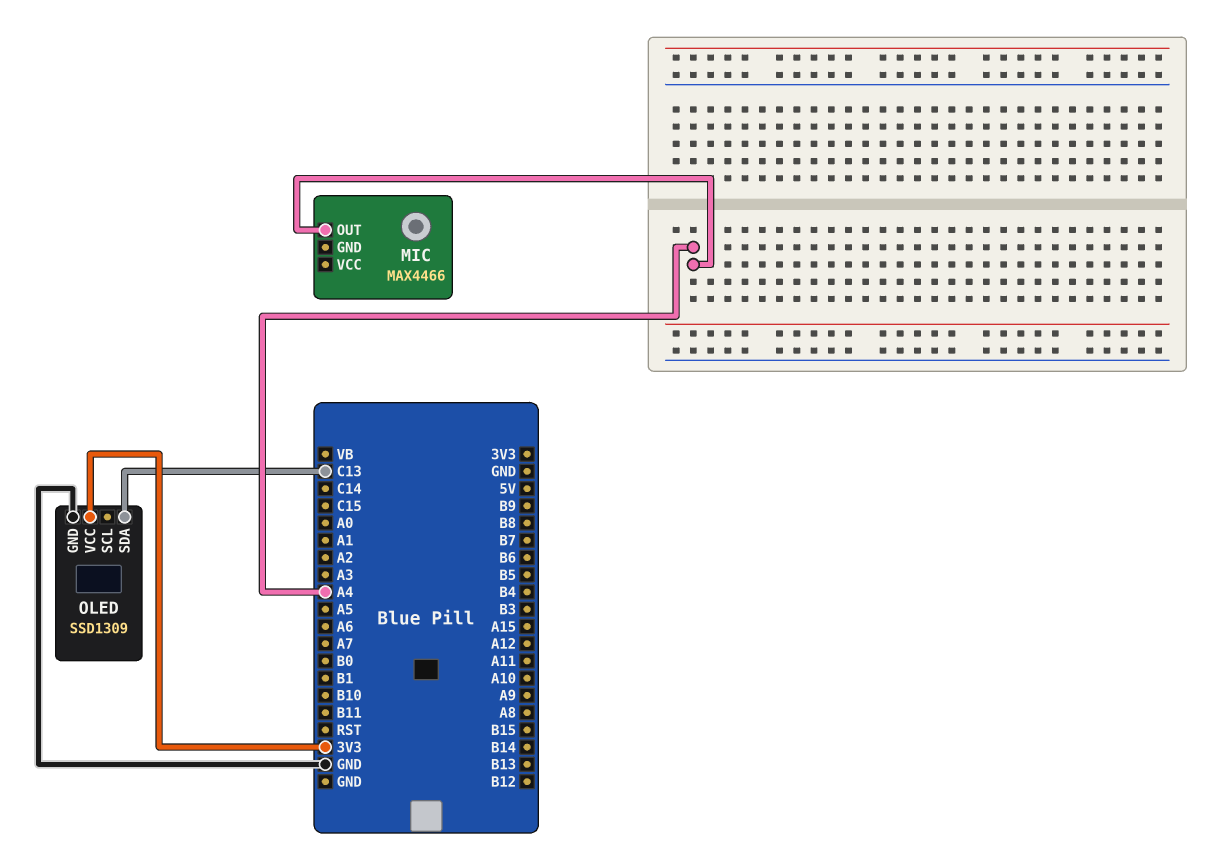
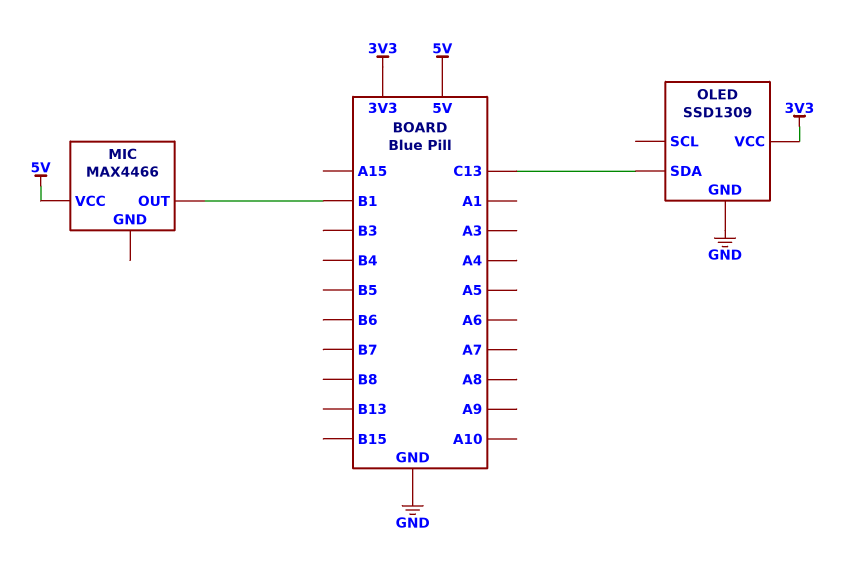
MIC pin OUT: A4 -> B1
MIC pin VCC: none -> 5V

